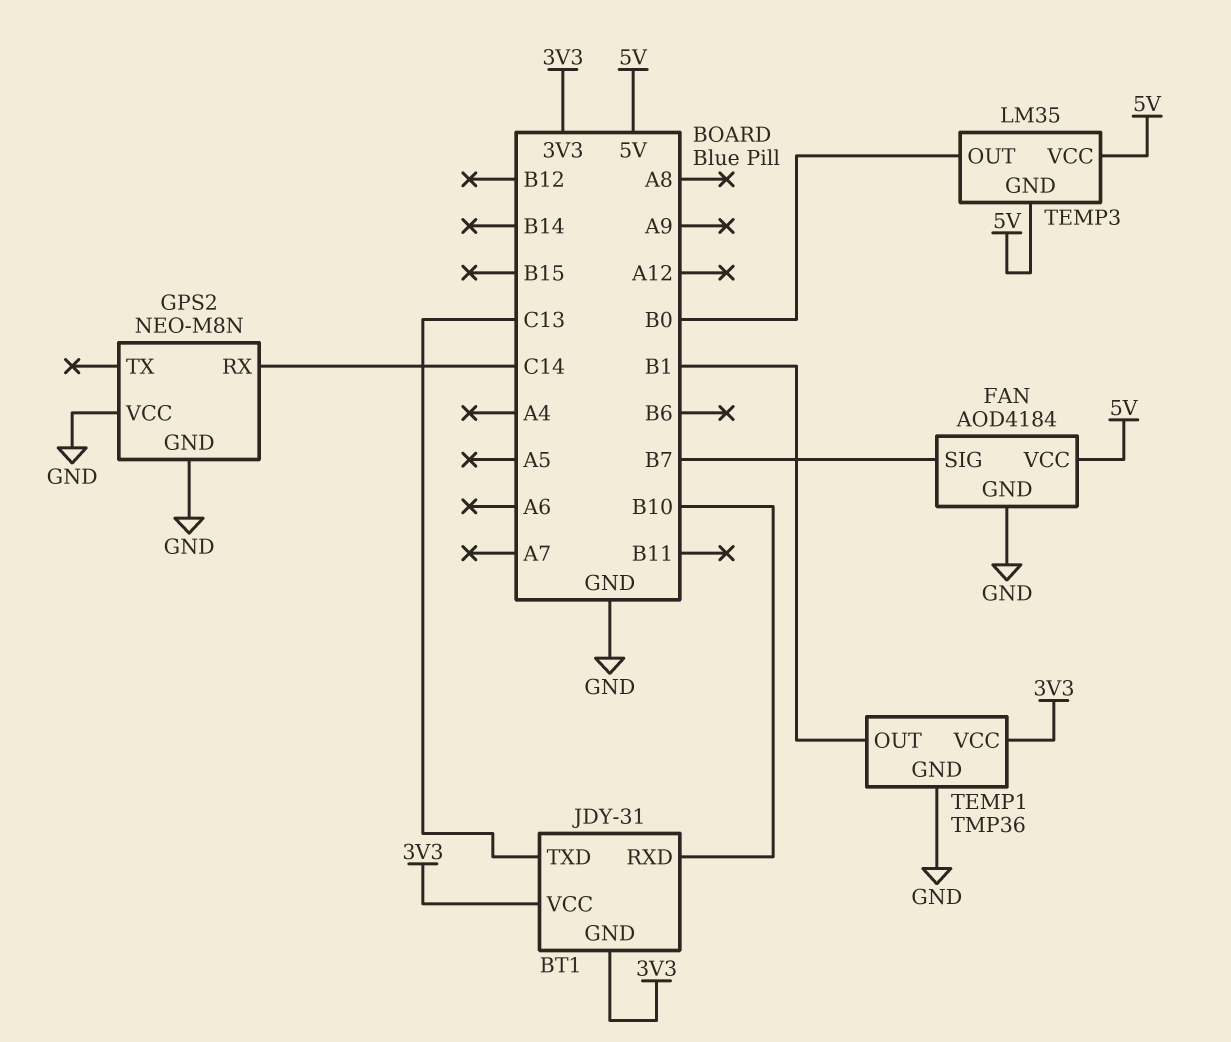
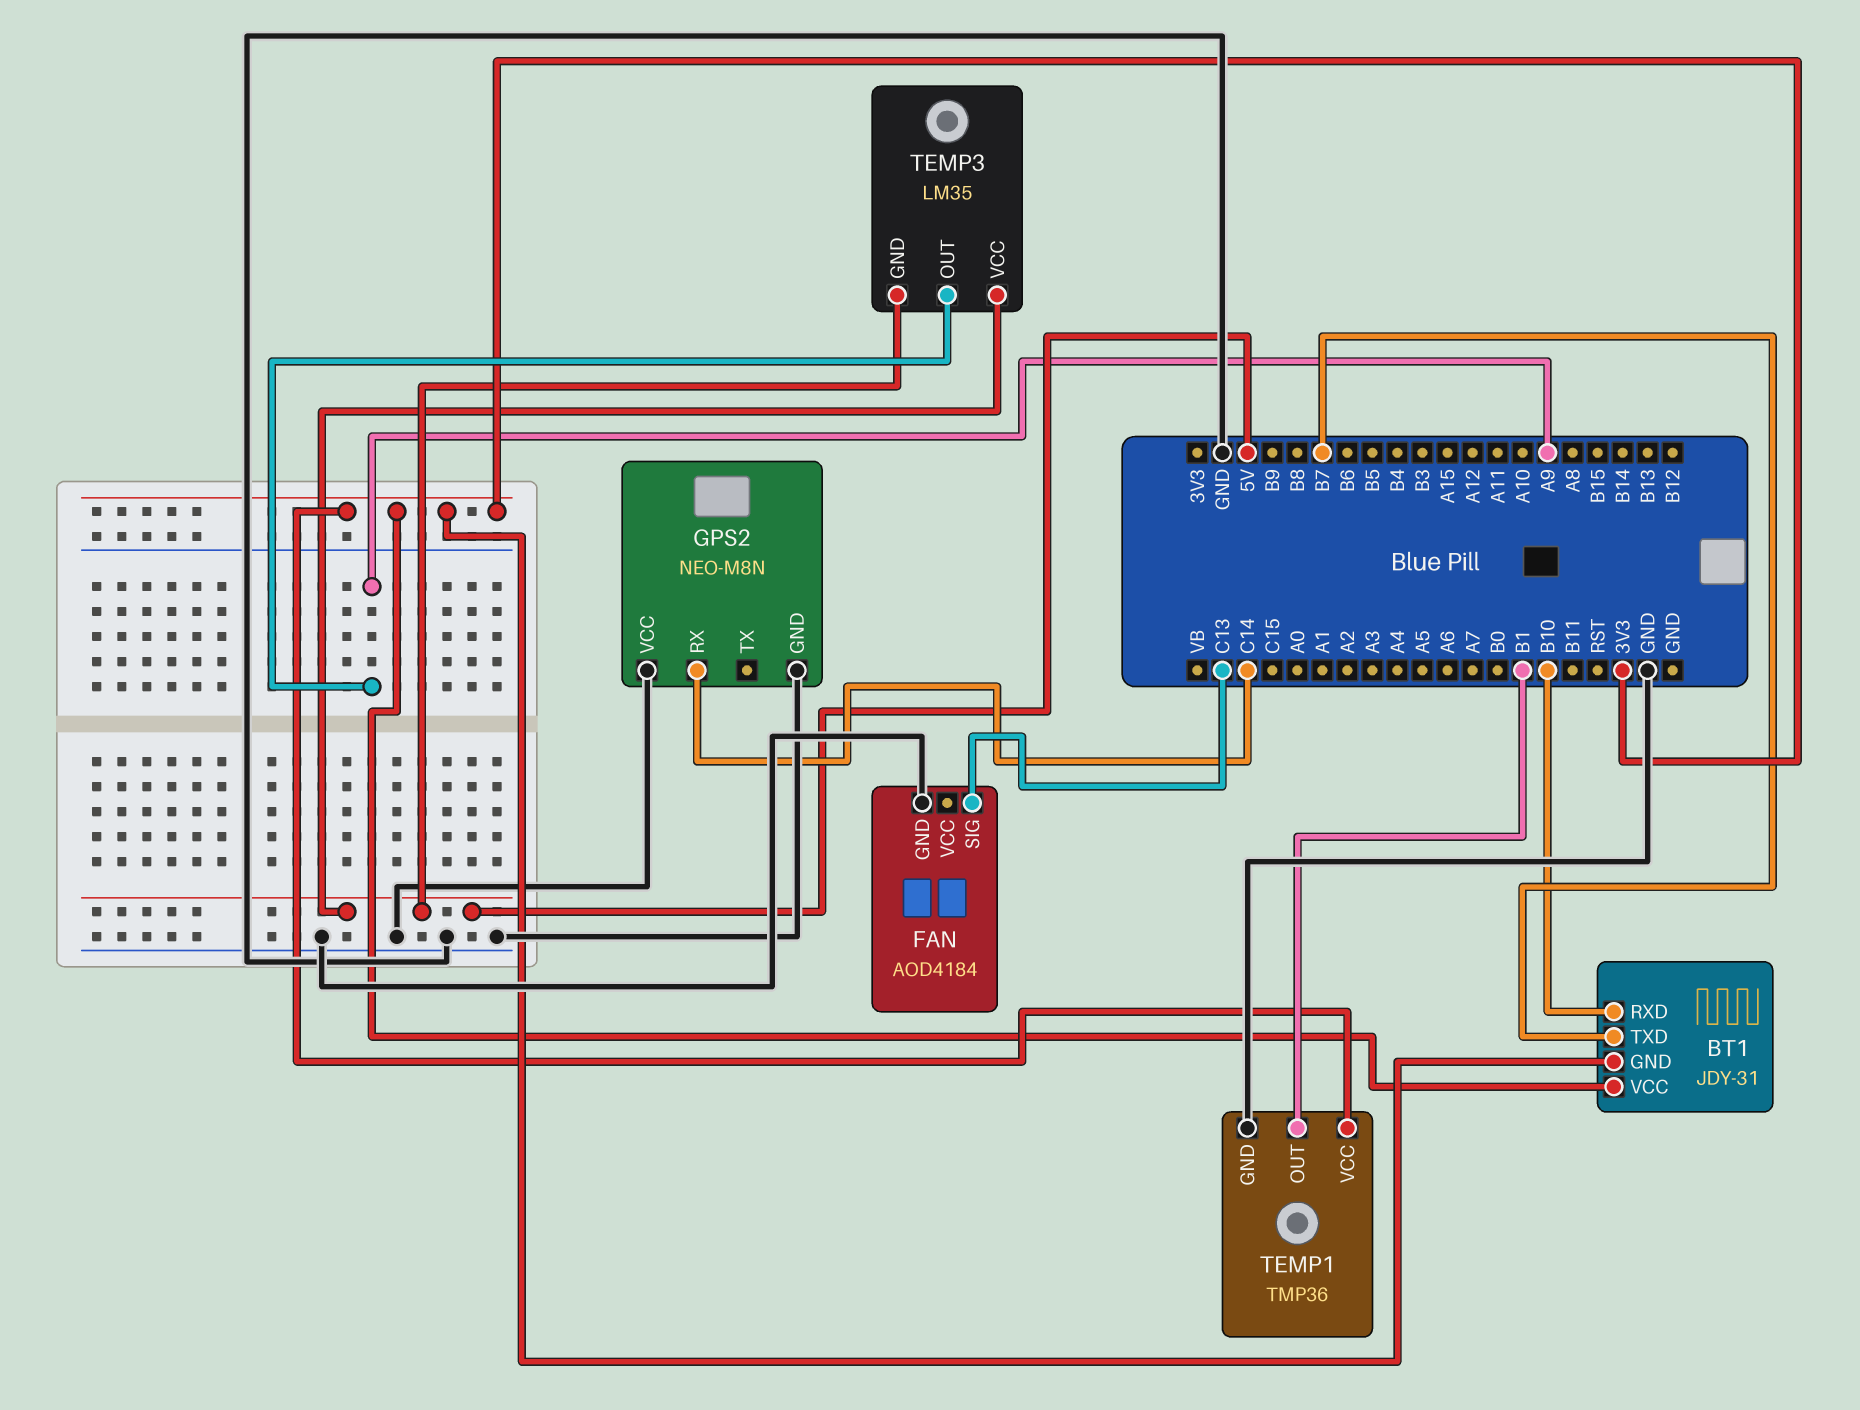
BT1 pin TXD: C13 -> B7
FAN pin SIG: B7 -> C13
FAN pin VCC: 5V -> none
TEMP3 pin OUT: B0 -> A9

